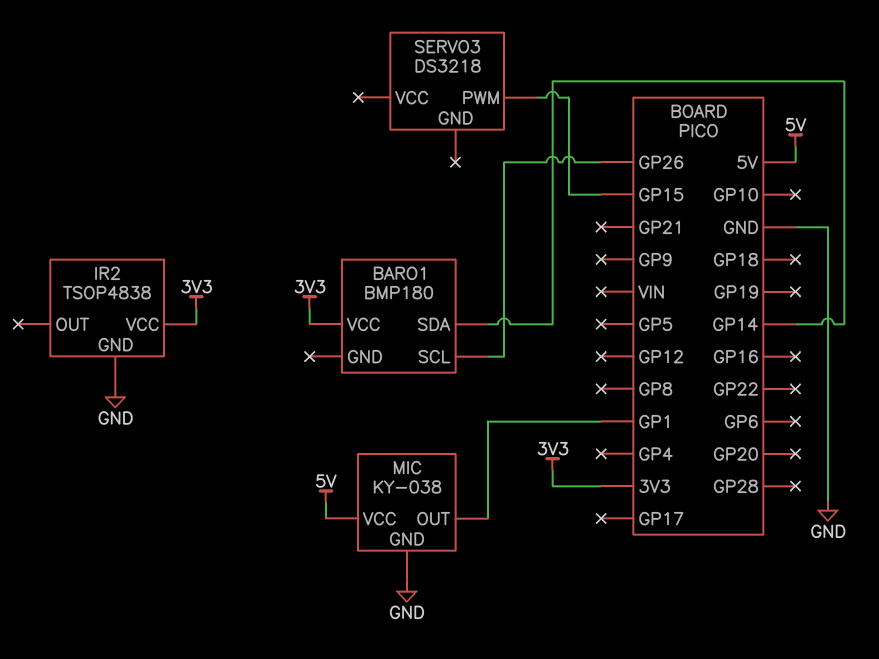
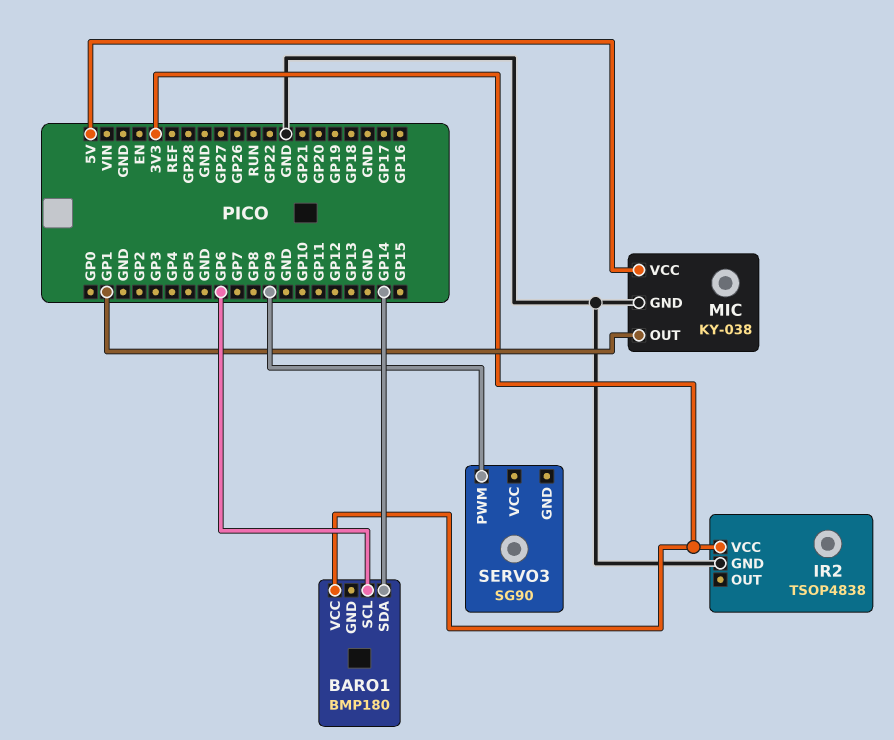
BARO1 pin SCL: GP26 -> GP6
SERVO3: DS3218 -> SG90
SERVO3 pin PWM: GP15 -> GP9

